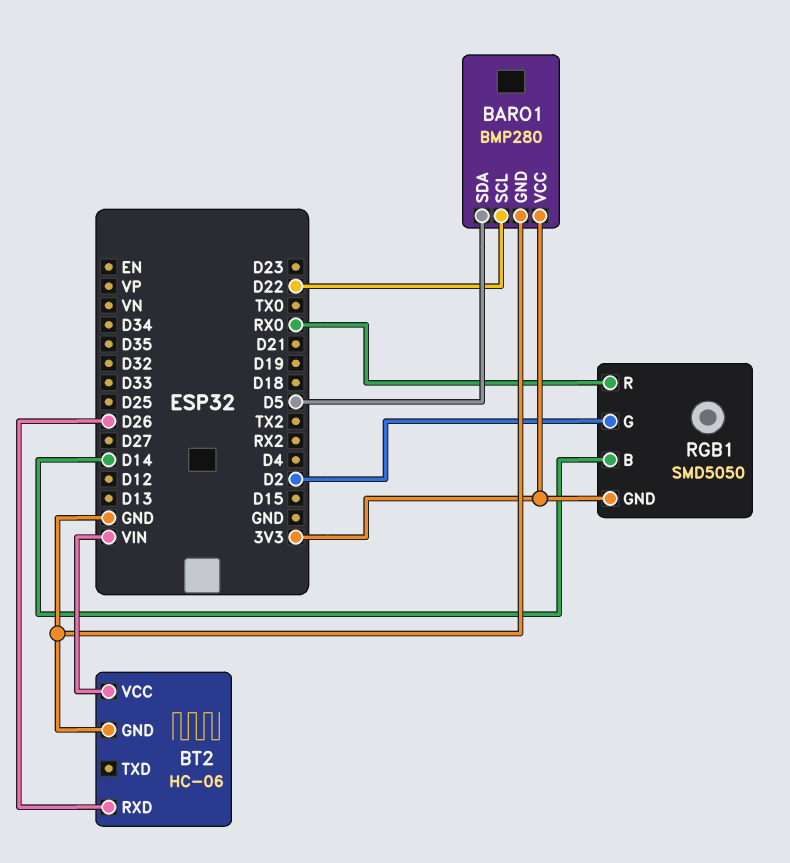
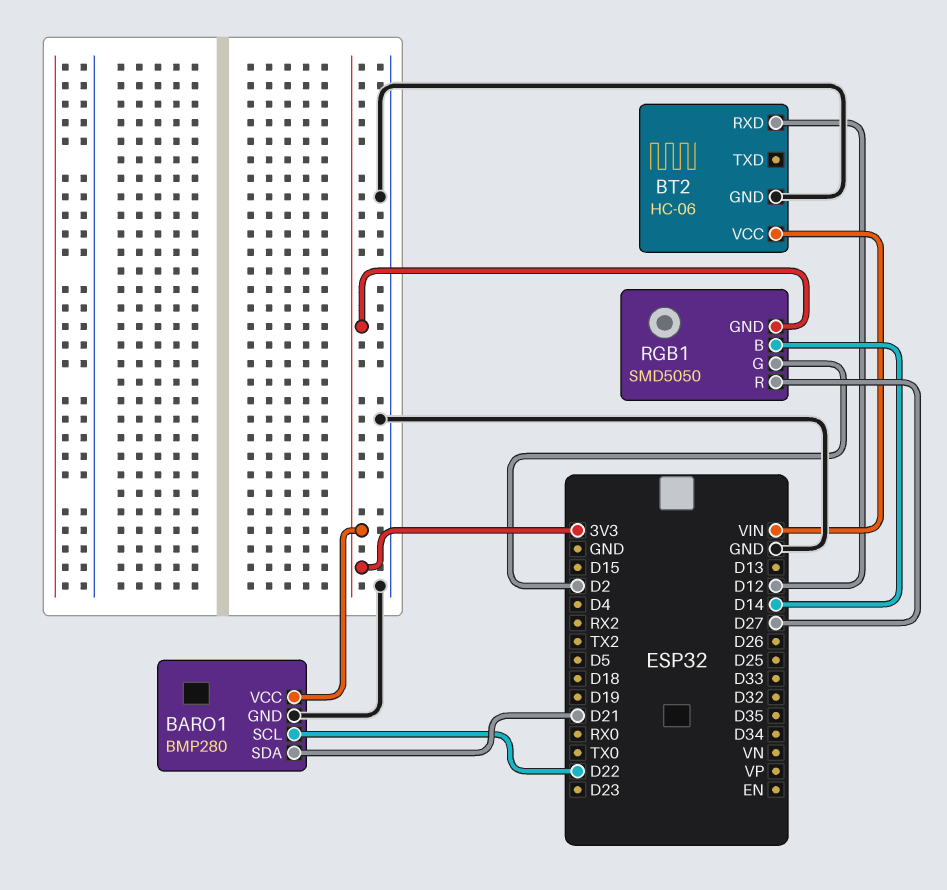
BARO1 pin SDA: D5 -> D21
BT2 pin RXD: D26 -> D12
RGB1 pin R: RX0 -> D27

